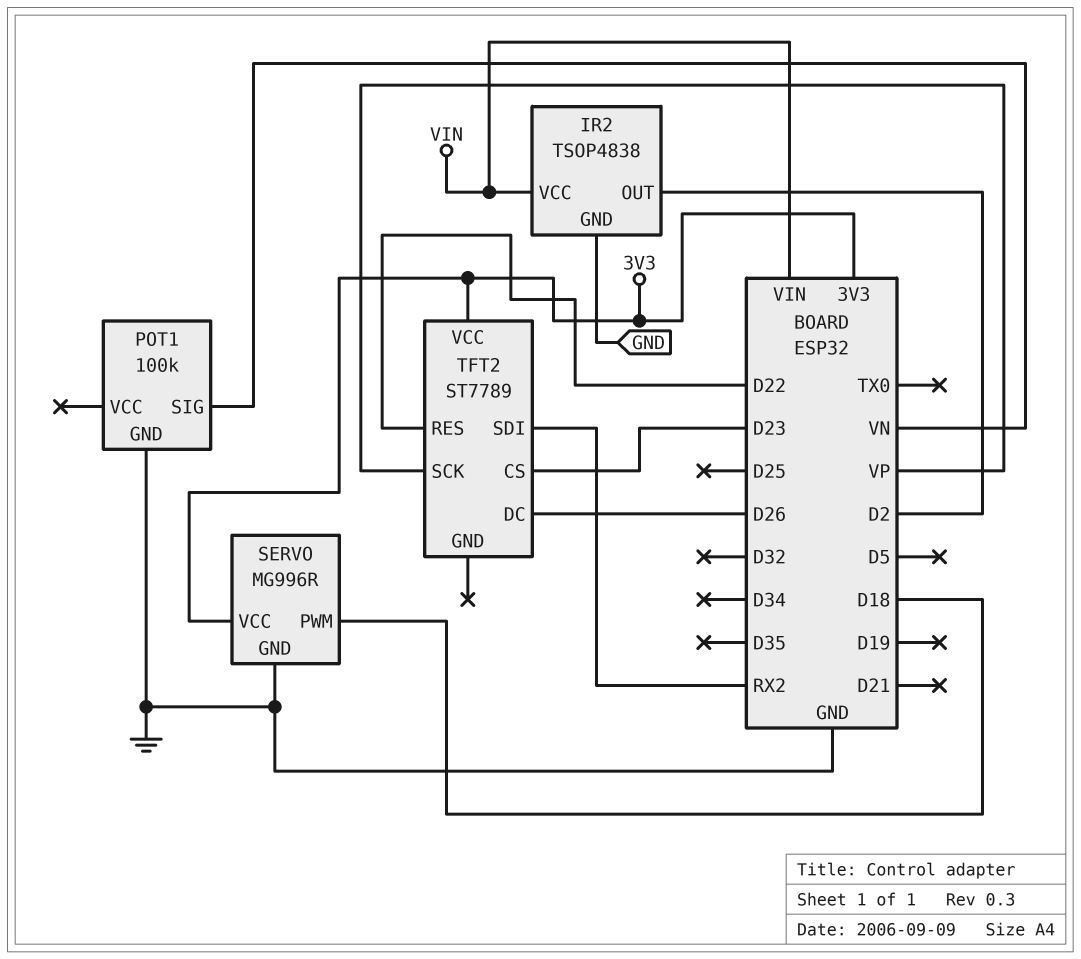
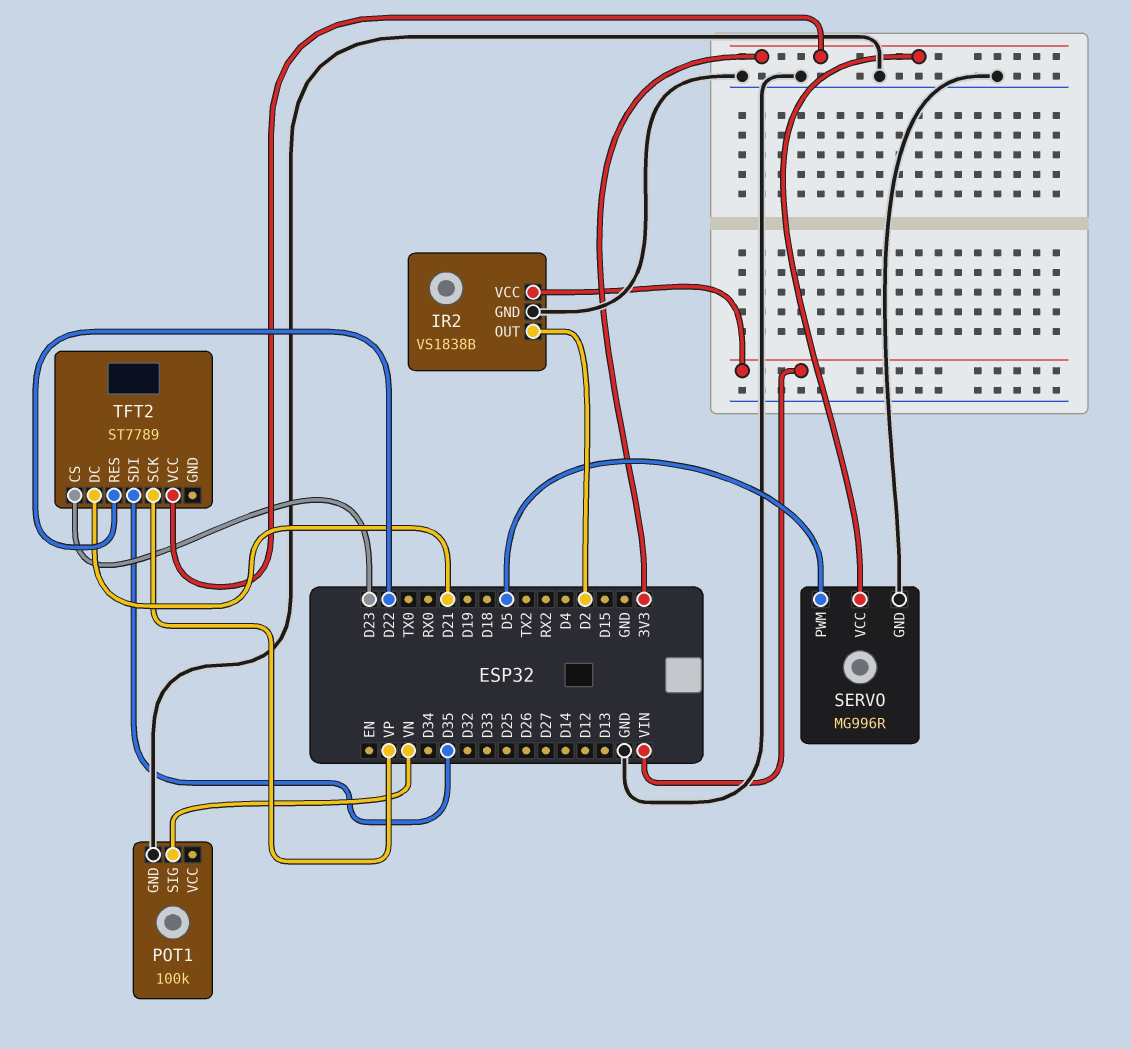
IR2: TSOP4838 -> VS1838B
SERVO pin PWM: D18 -> D5
TFT2 pin DC: D26 -> D21
TFT2 pin SDI: RX2 -> D35

